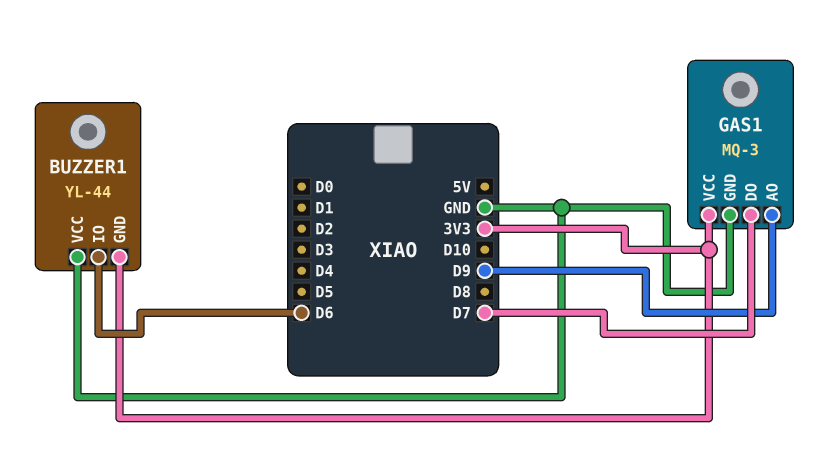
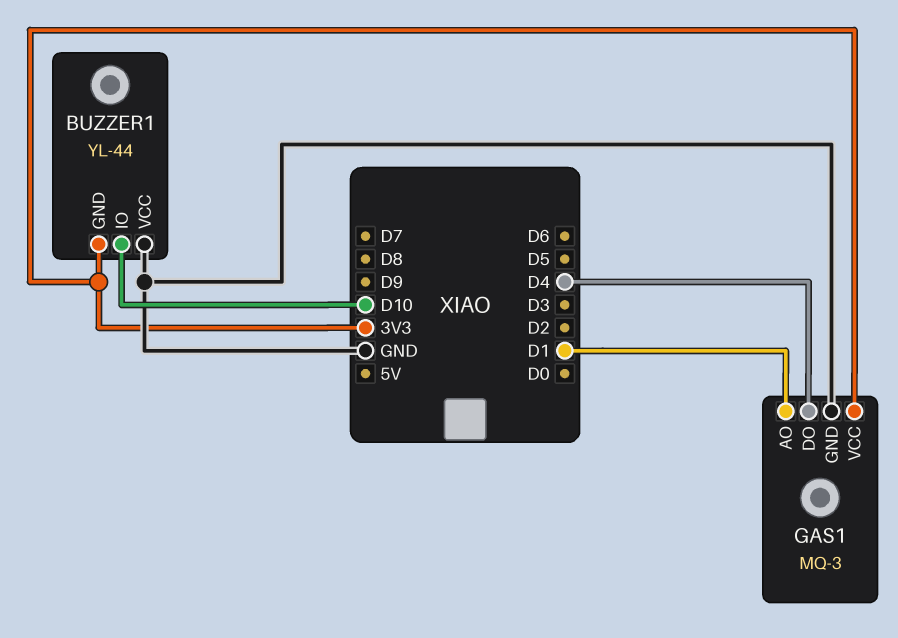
BUZZER1 pin IO: D6 -> D10
GAS1 pin AO: D9 -> D1
GAS1 pin DO: D7 -> D4

